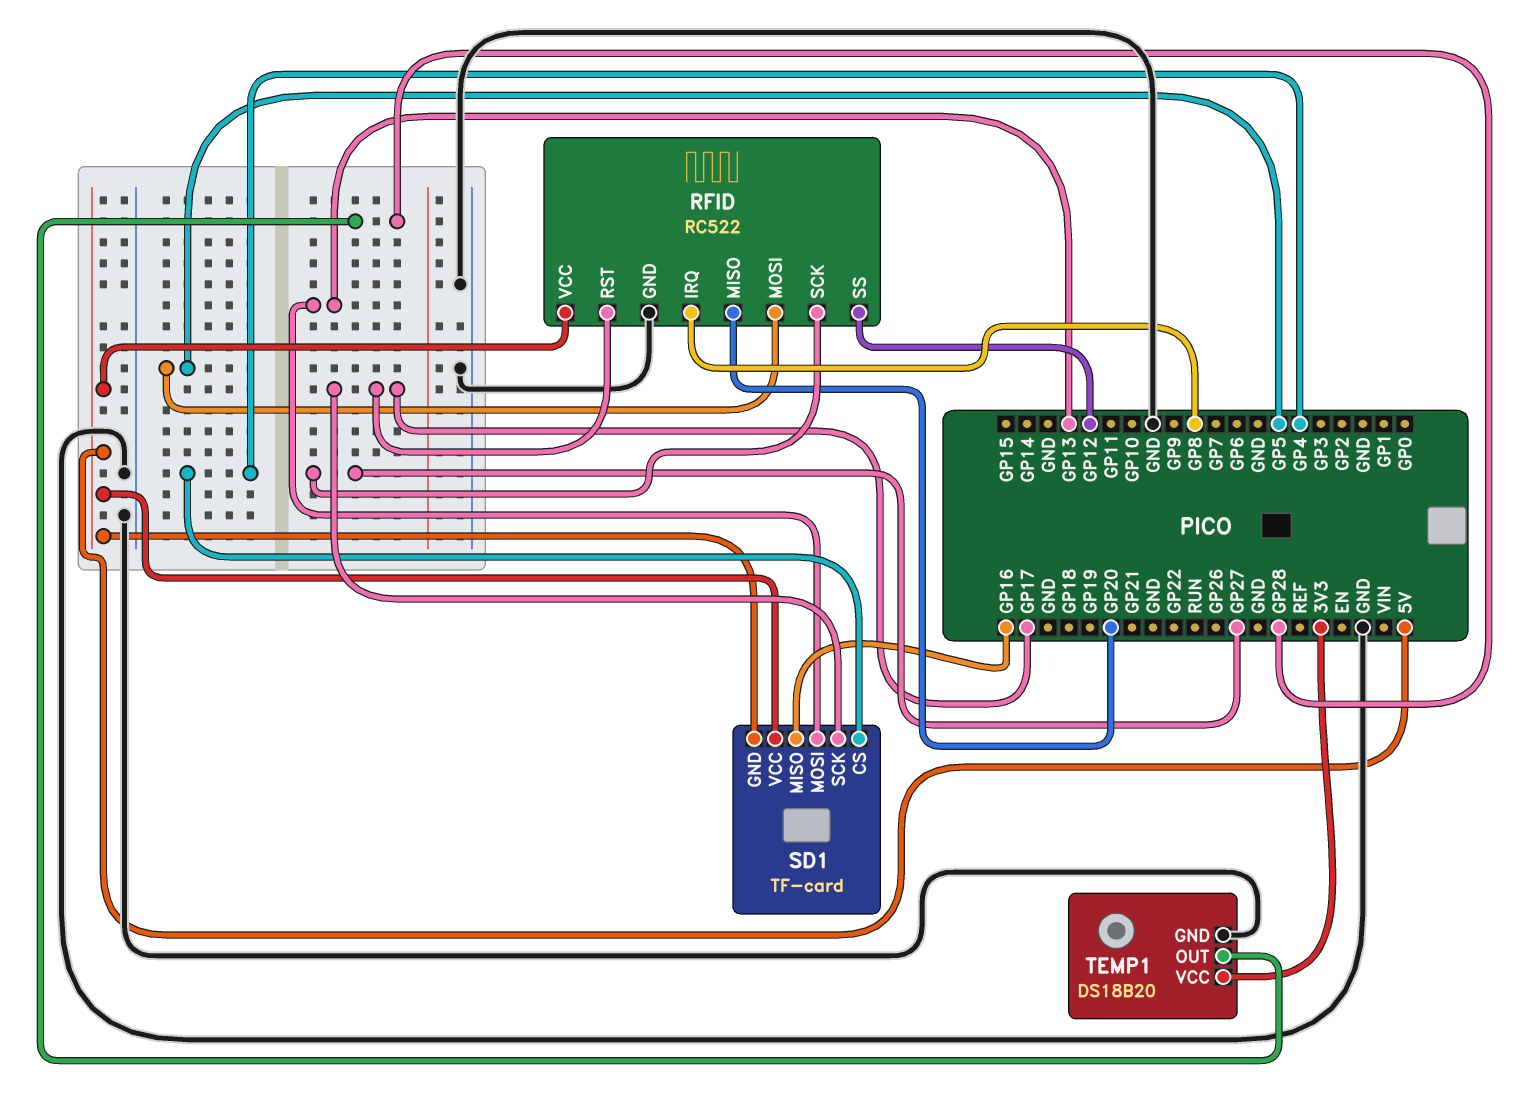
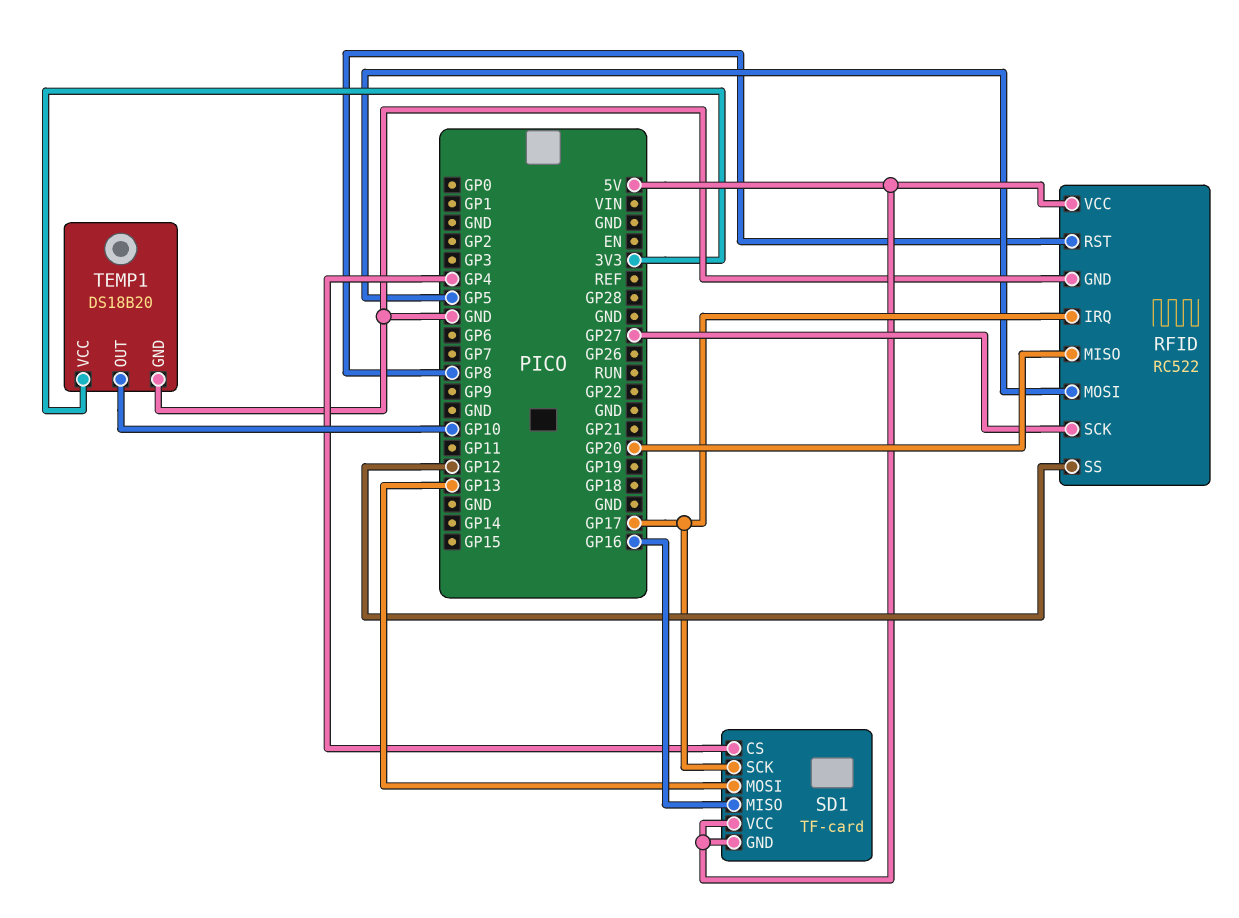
RFID pin IRQ: GP8 -> GP17
RFID pin RST: GP17 -> GP8
TEMP1 pin OUT: GP28 -> GP10

